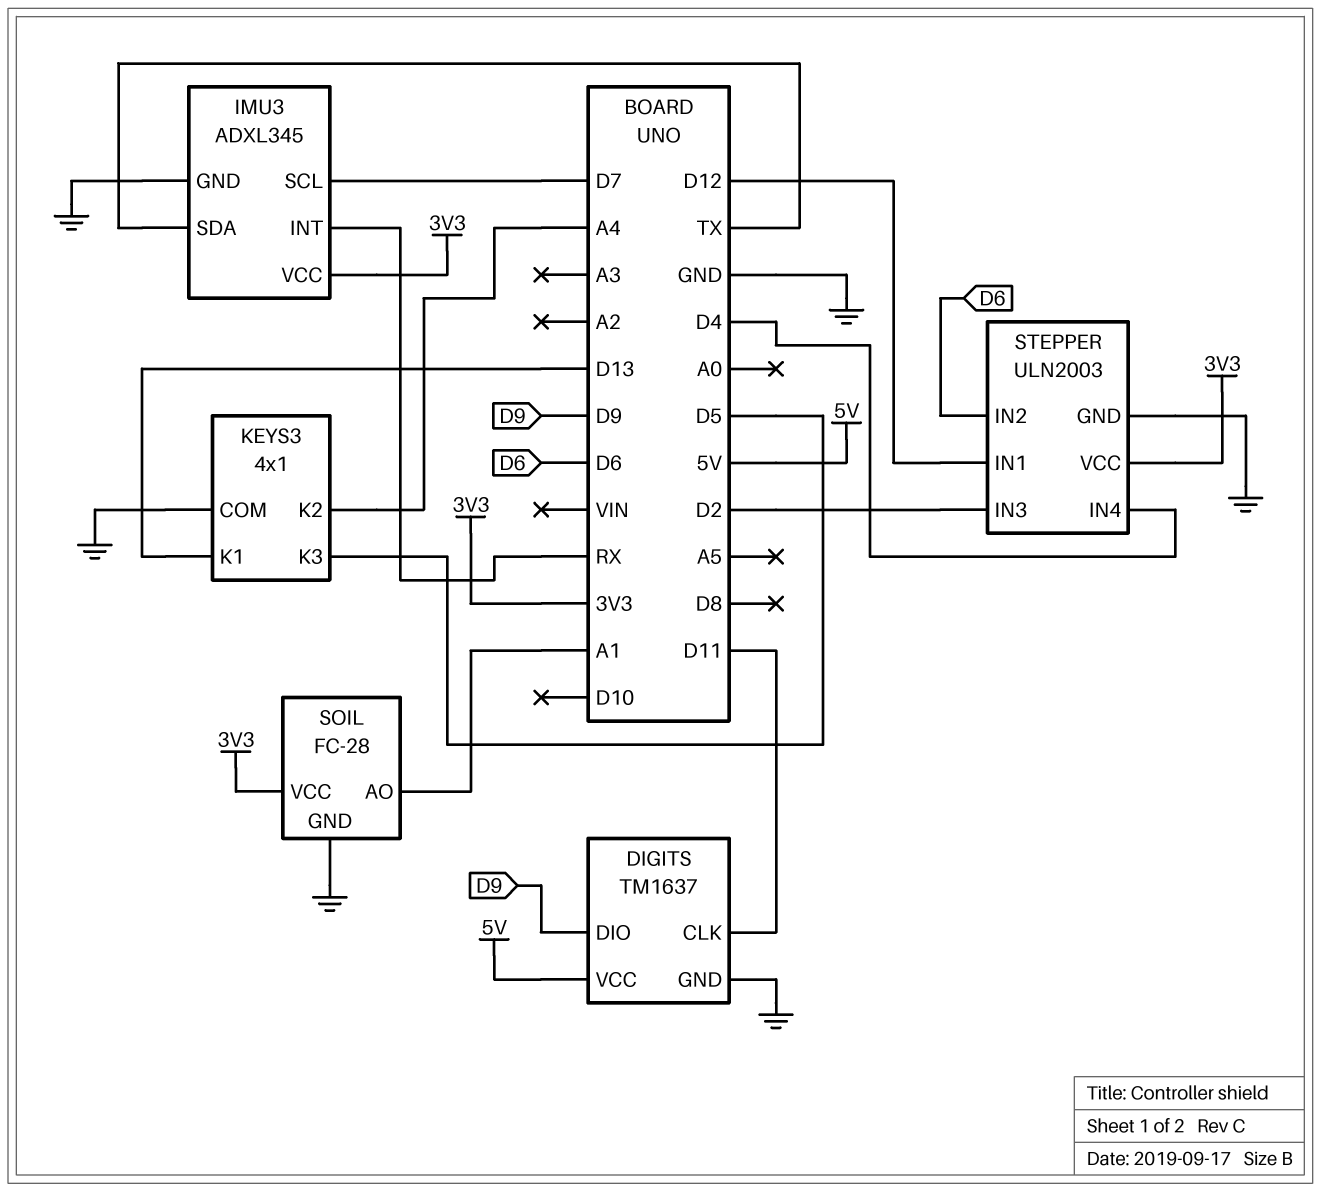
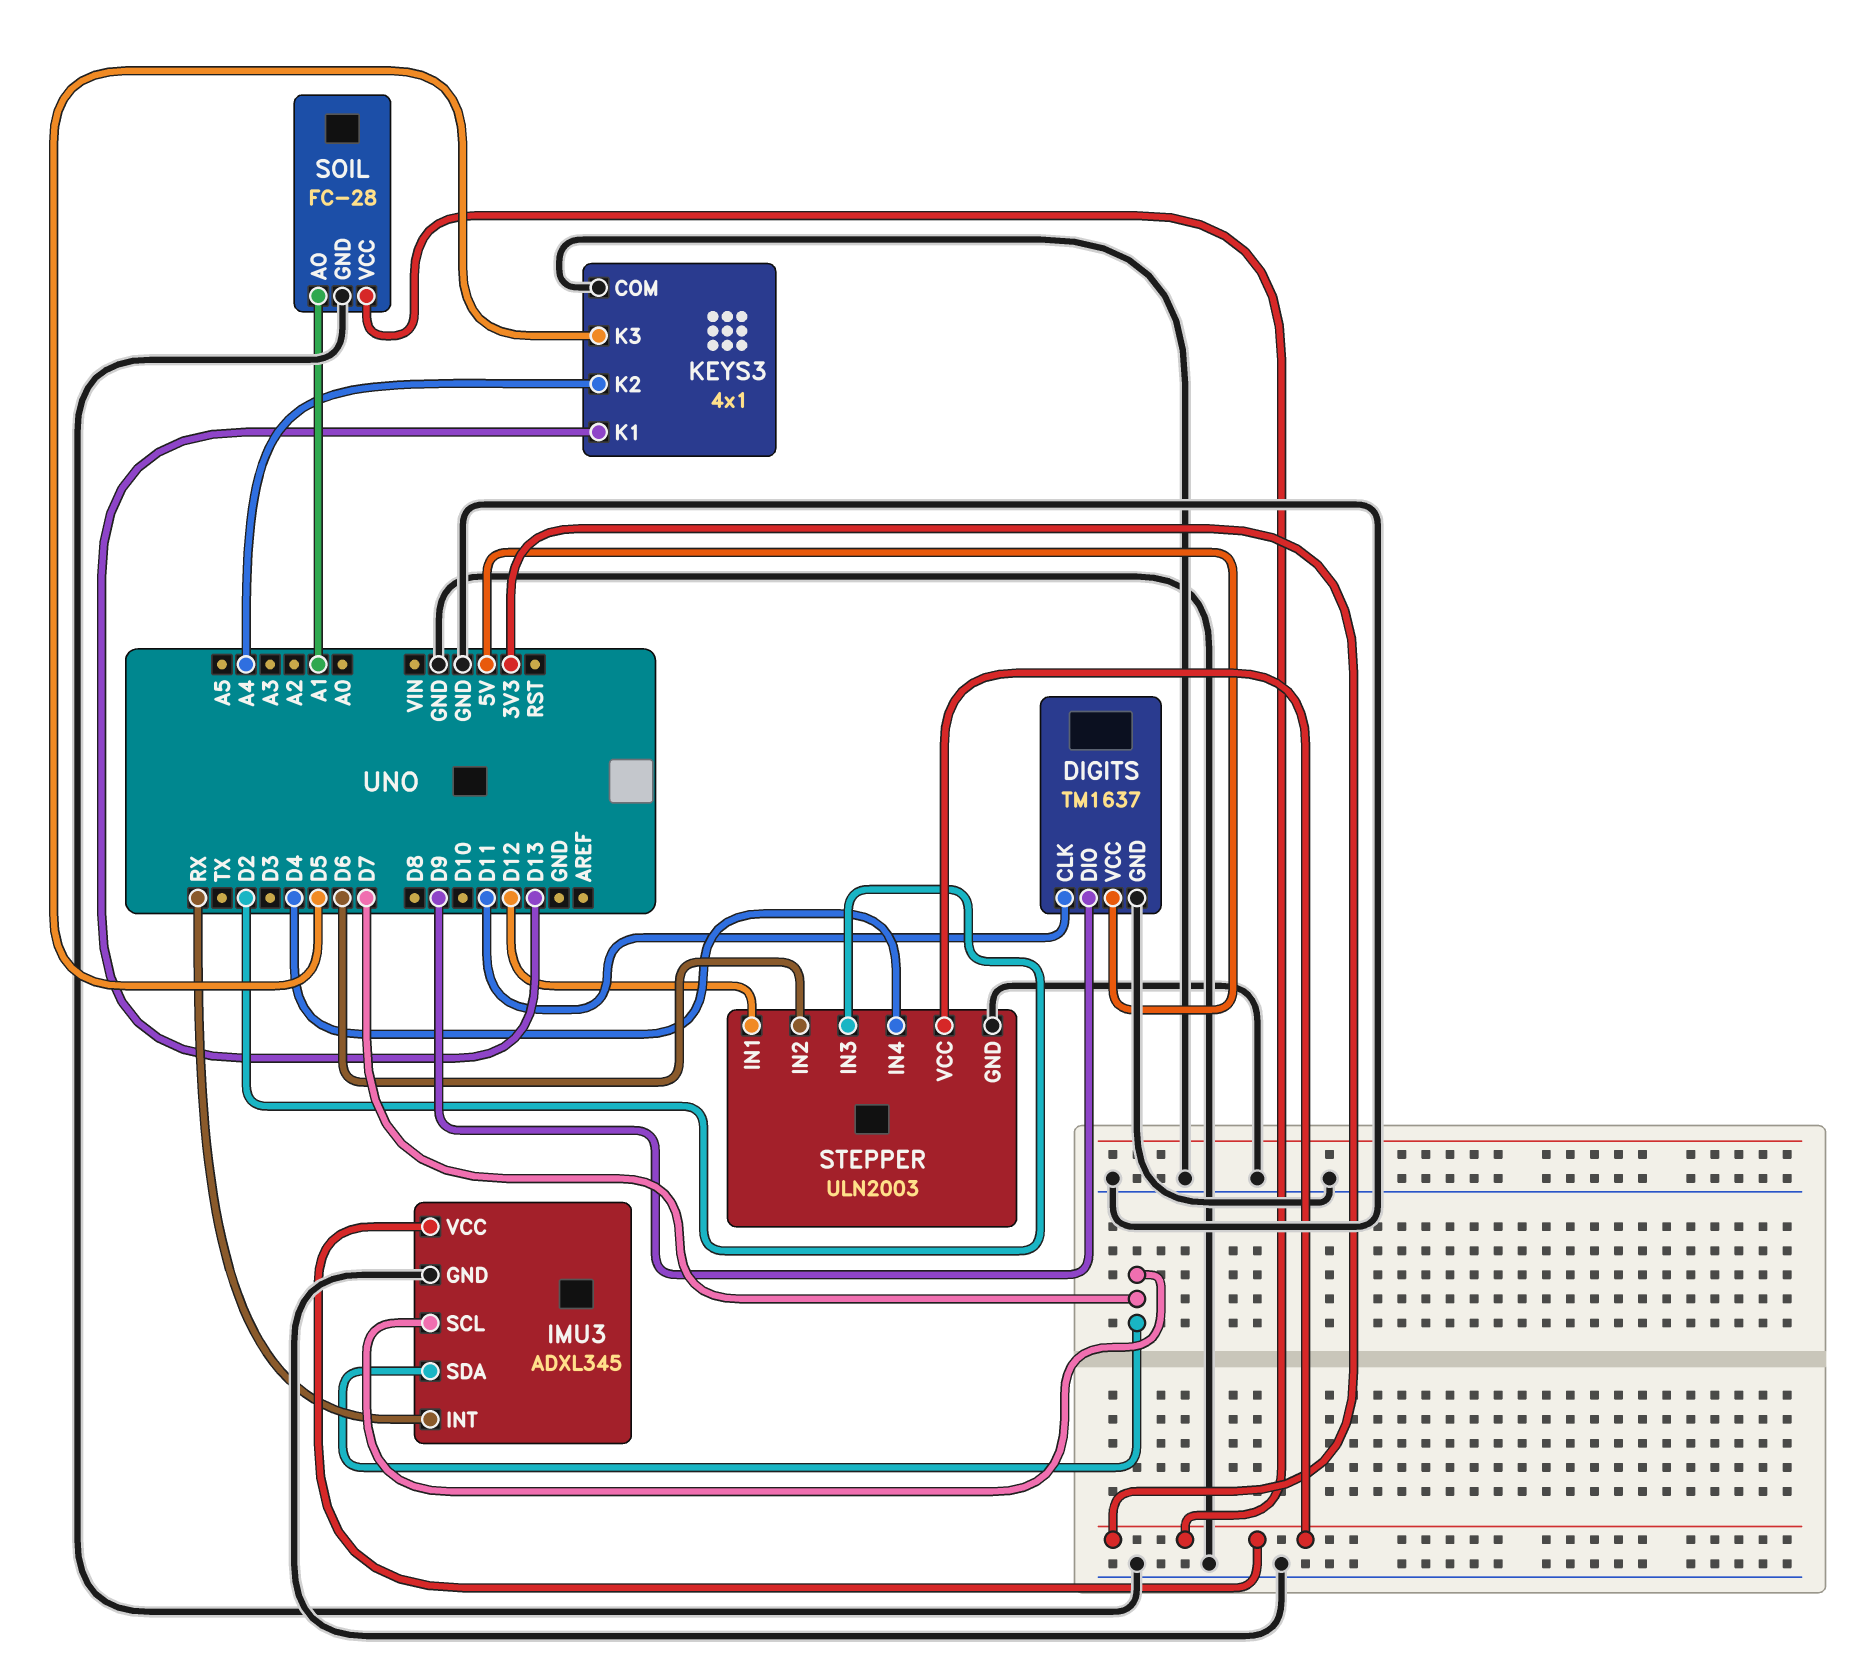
IMU3 pin SDA: TX -> D7

